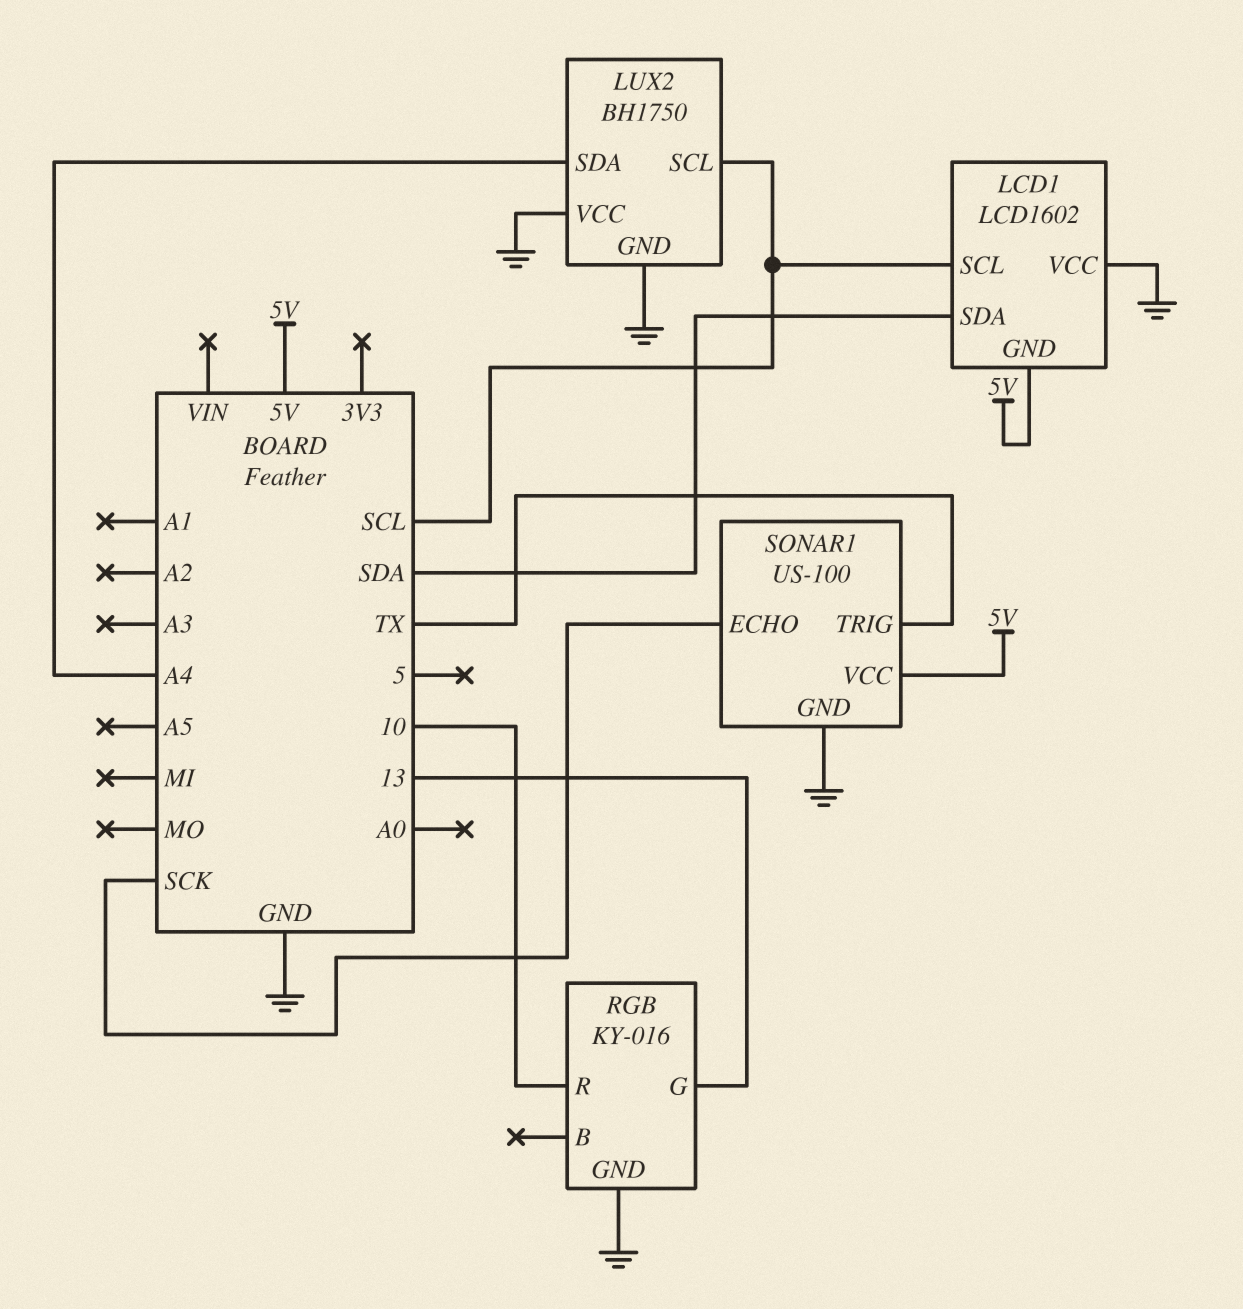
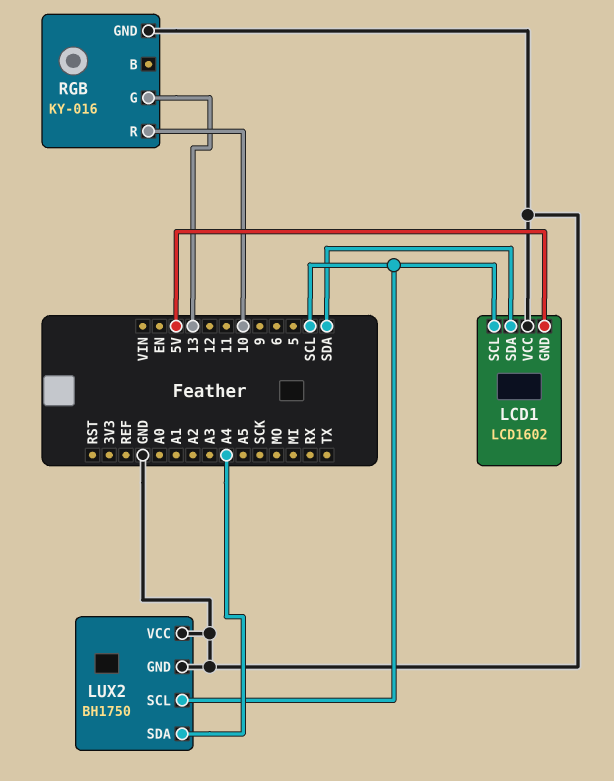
SONAR1: US-100 -> none
SONAR1 pin ECHO: SCK -> none
SONAR1 pin GND: GND -> none
SONAR1 pin TRIG: TX -> none
SONAR1 pin VCC: 5V -> none

